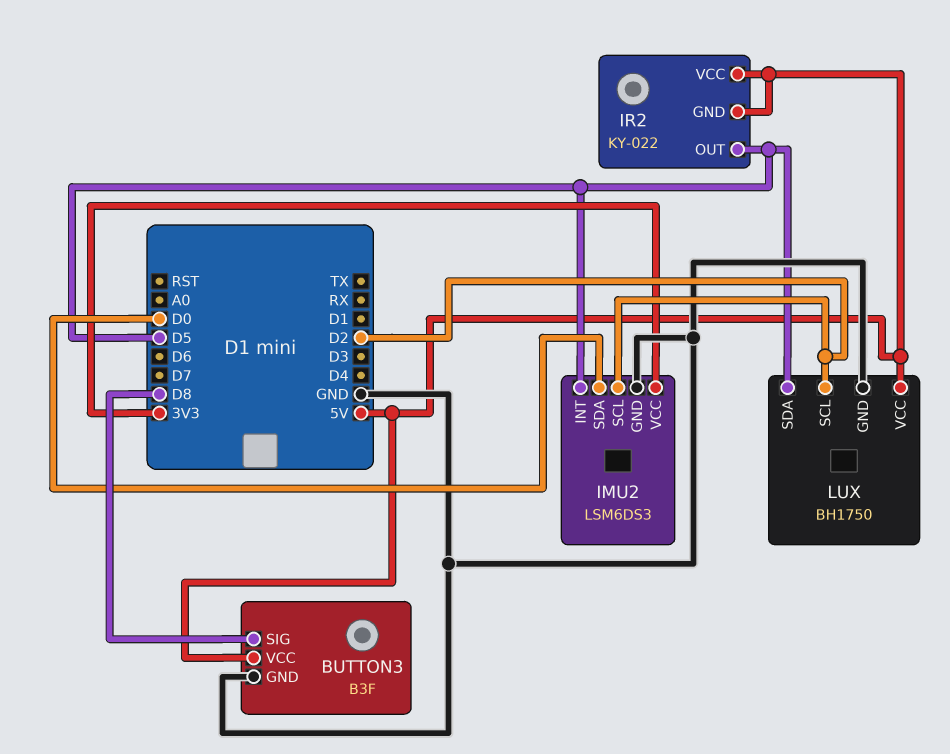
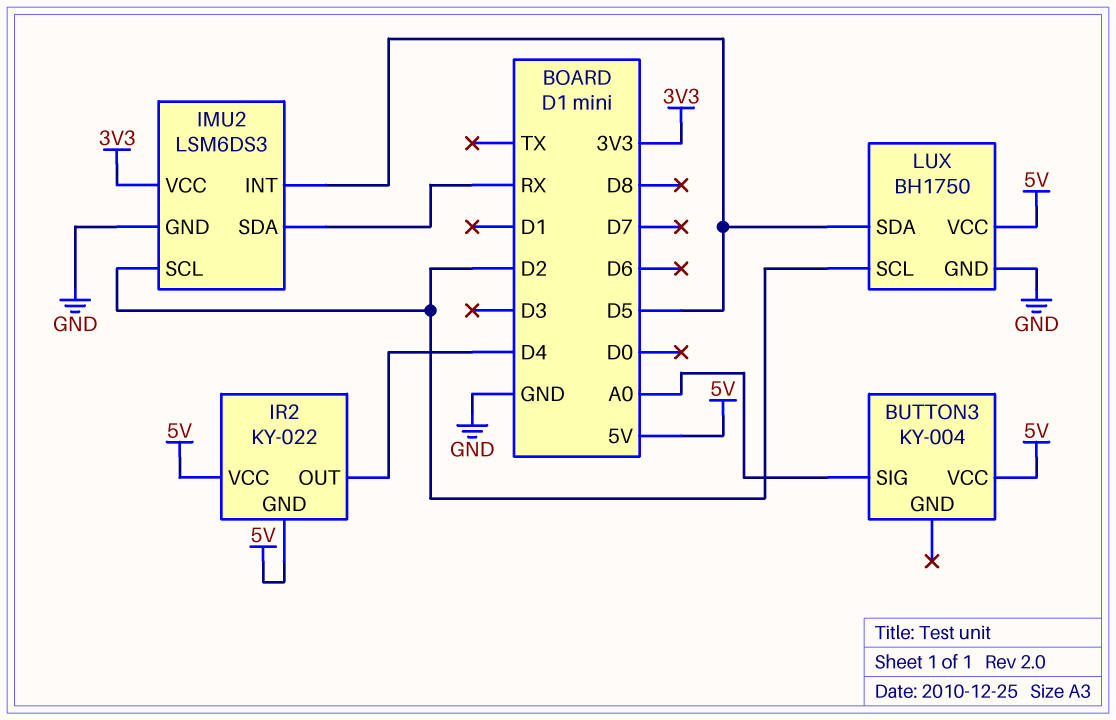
BUTTON3: B3F -> KY-004
BUTTON3 pin GND: GND -> none
BUTTON3 pin SIG: D8 -> A0
IMU2 pin SDA: D0 -> RX
IR2 pin OUT: D5 -> D4

